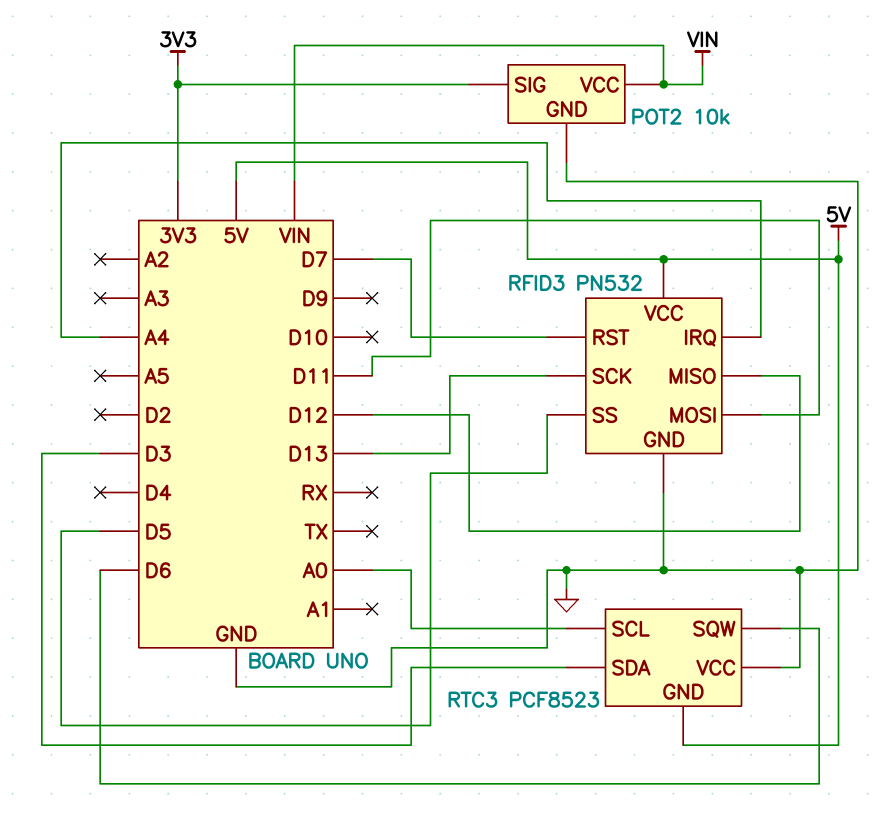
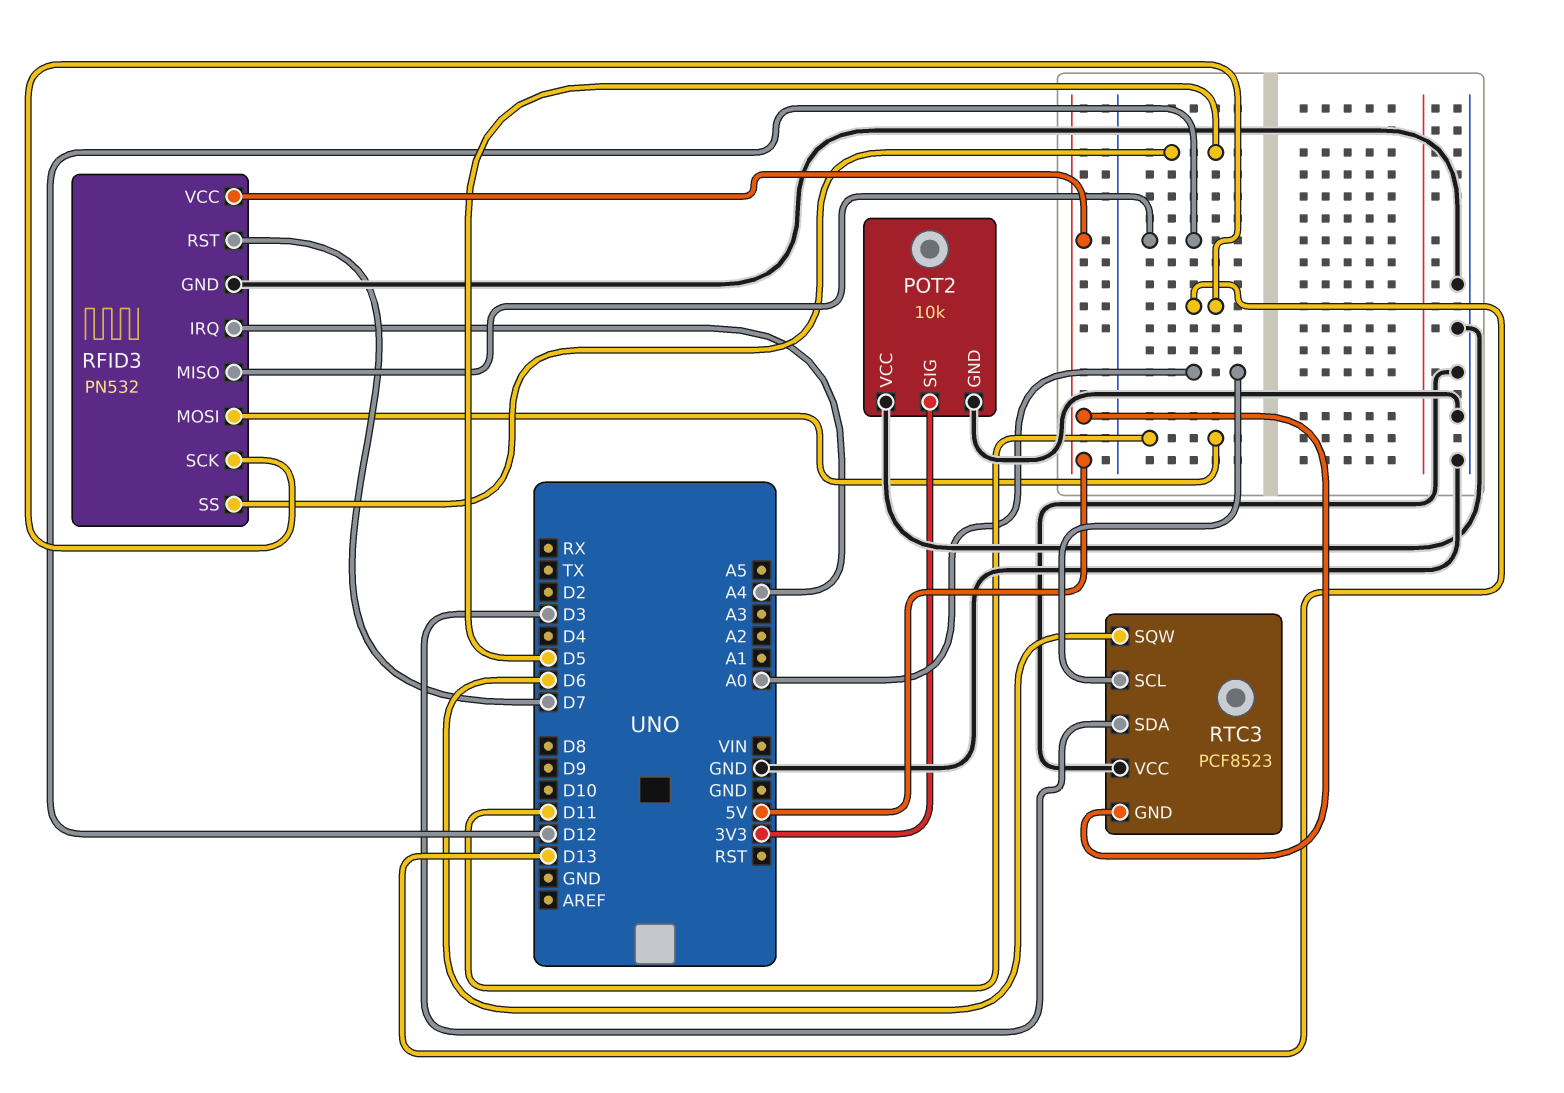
POT2 pin VCC: VIN -> GND

